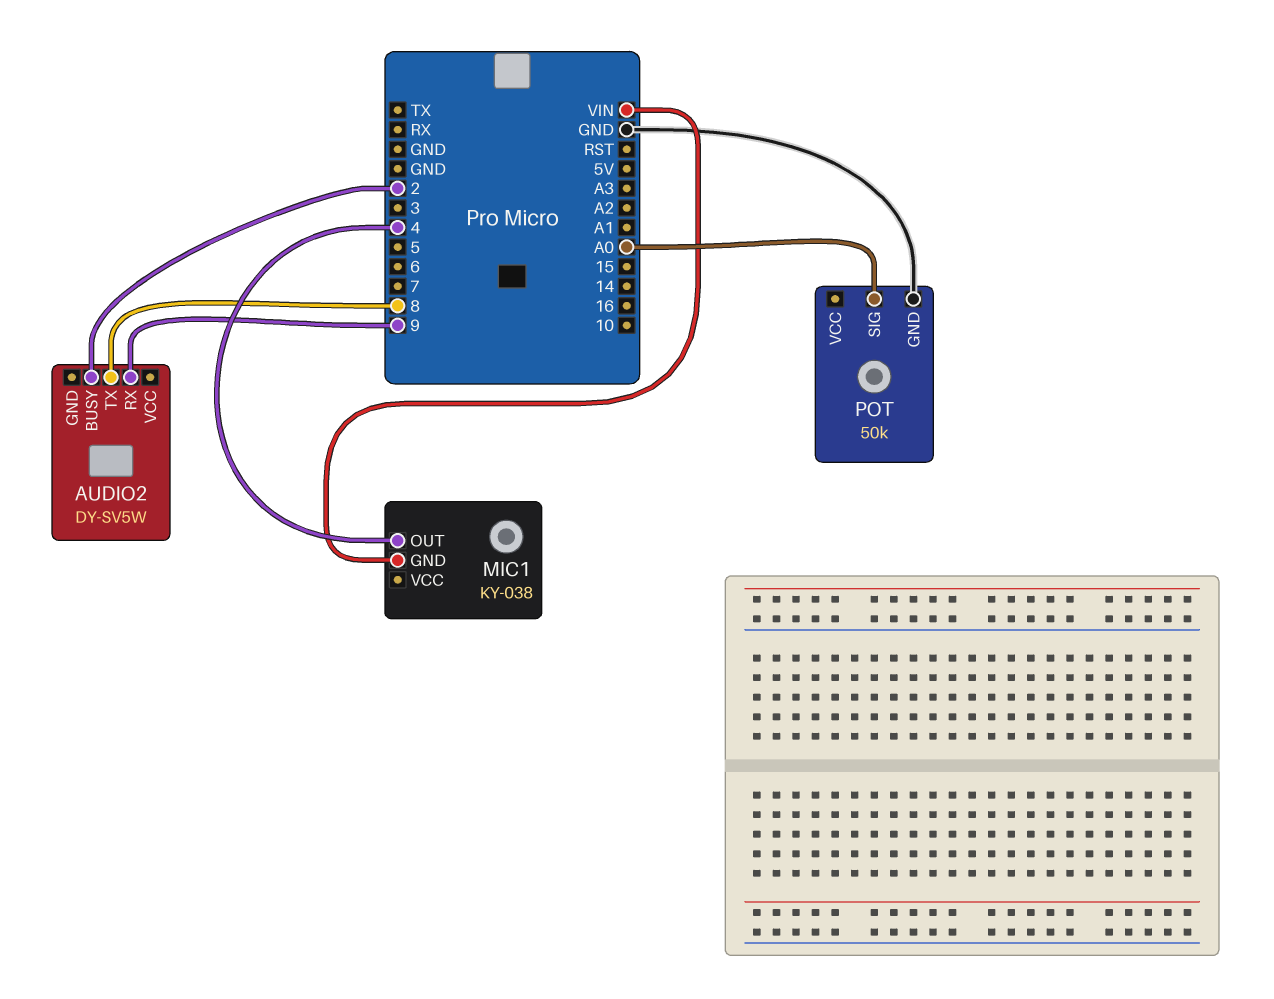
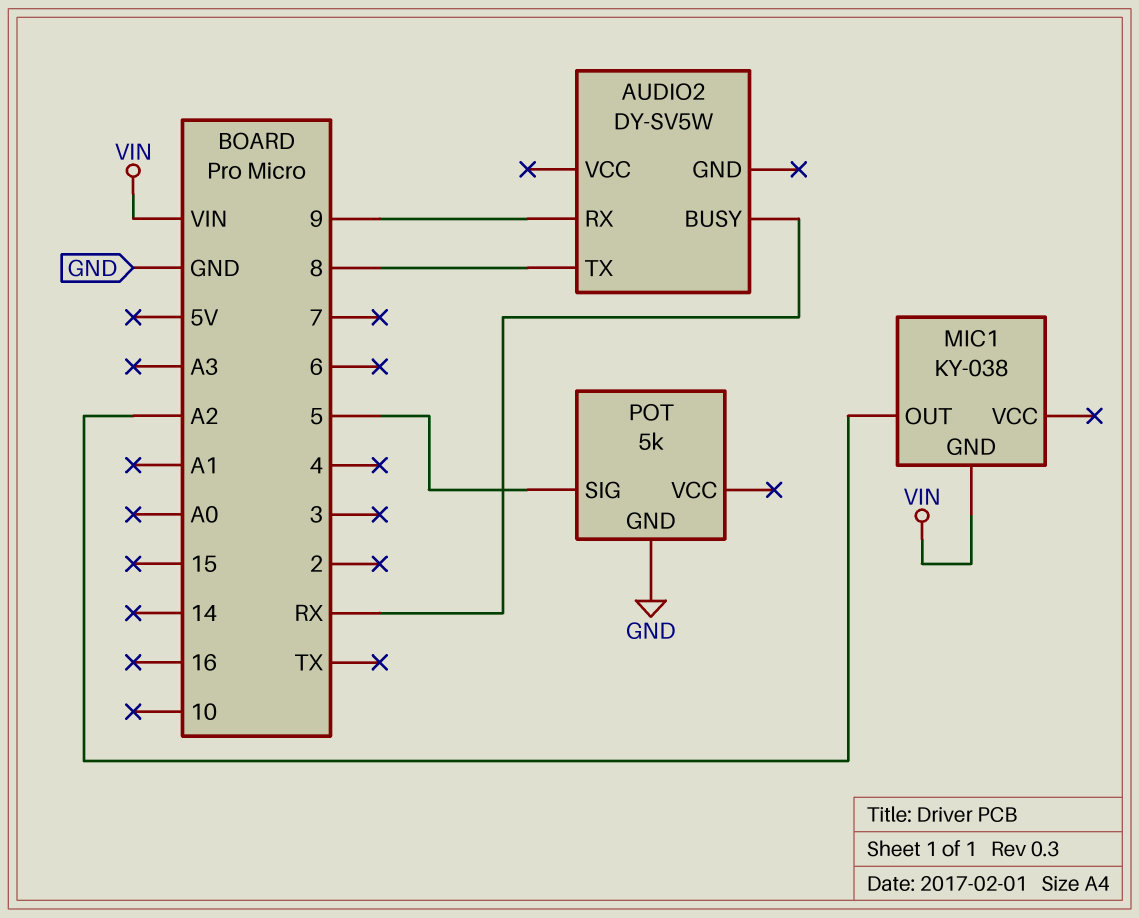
AUDIO2 pin BUSY: 2 -> RX
MIC1 pin OUT: 4 -> A2
POT: 50k -> 5k
POT pin SIG: A0 -> 5

